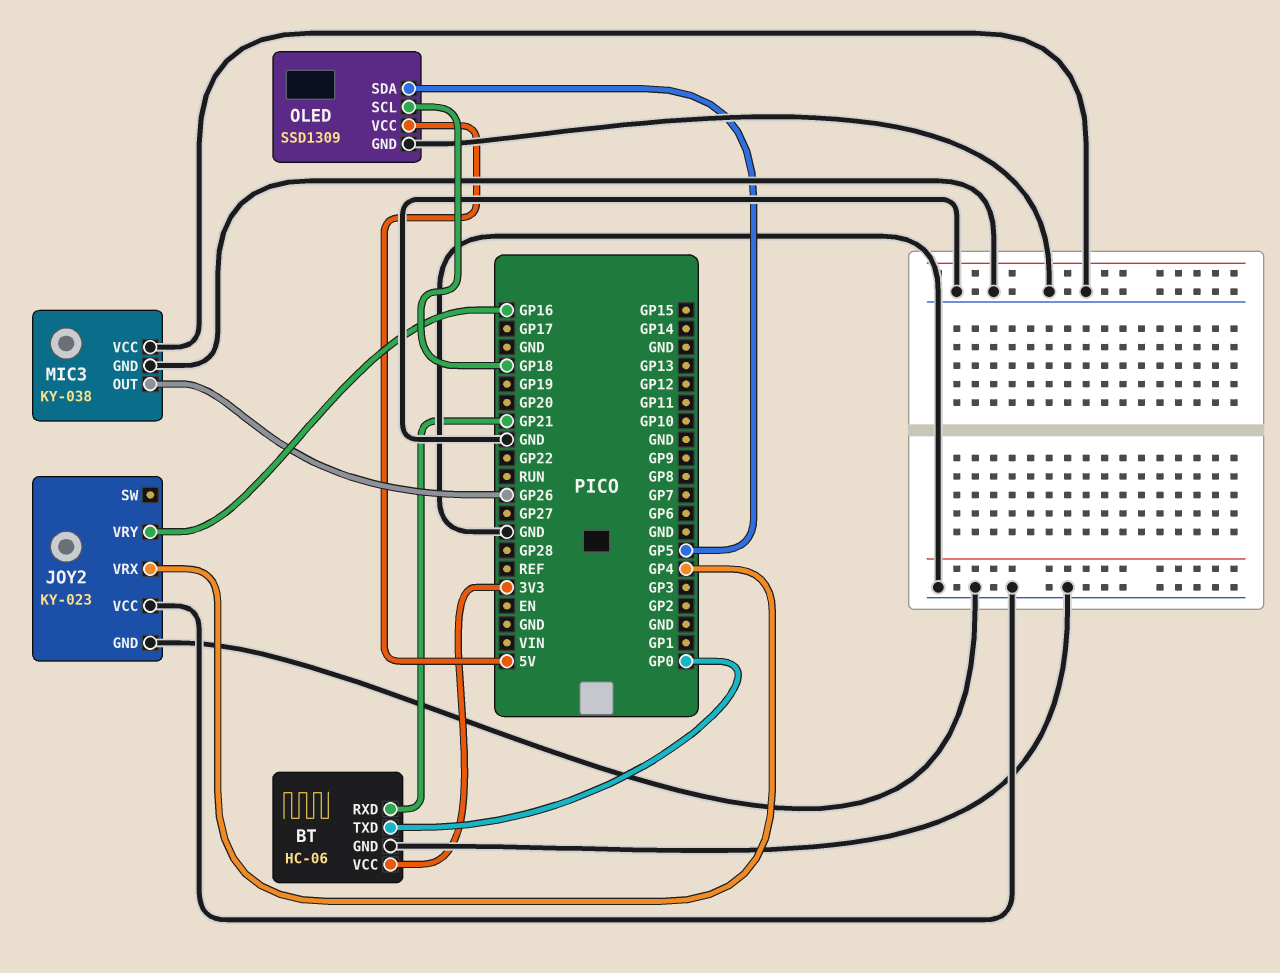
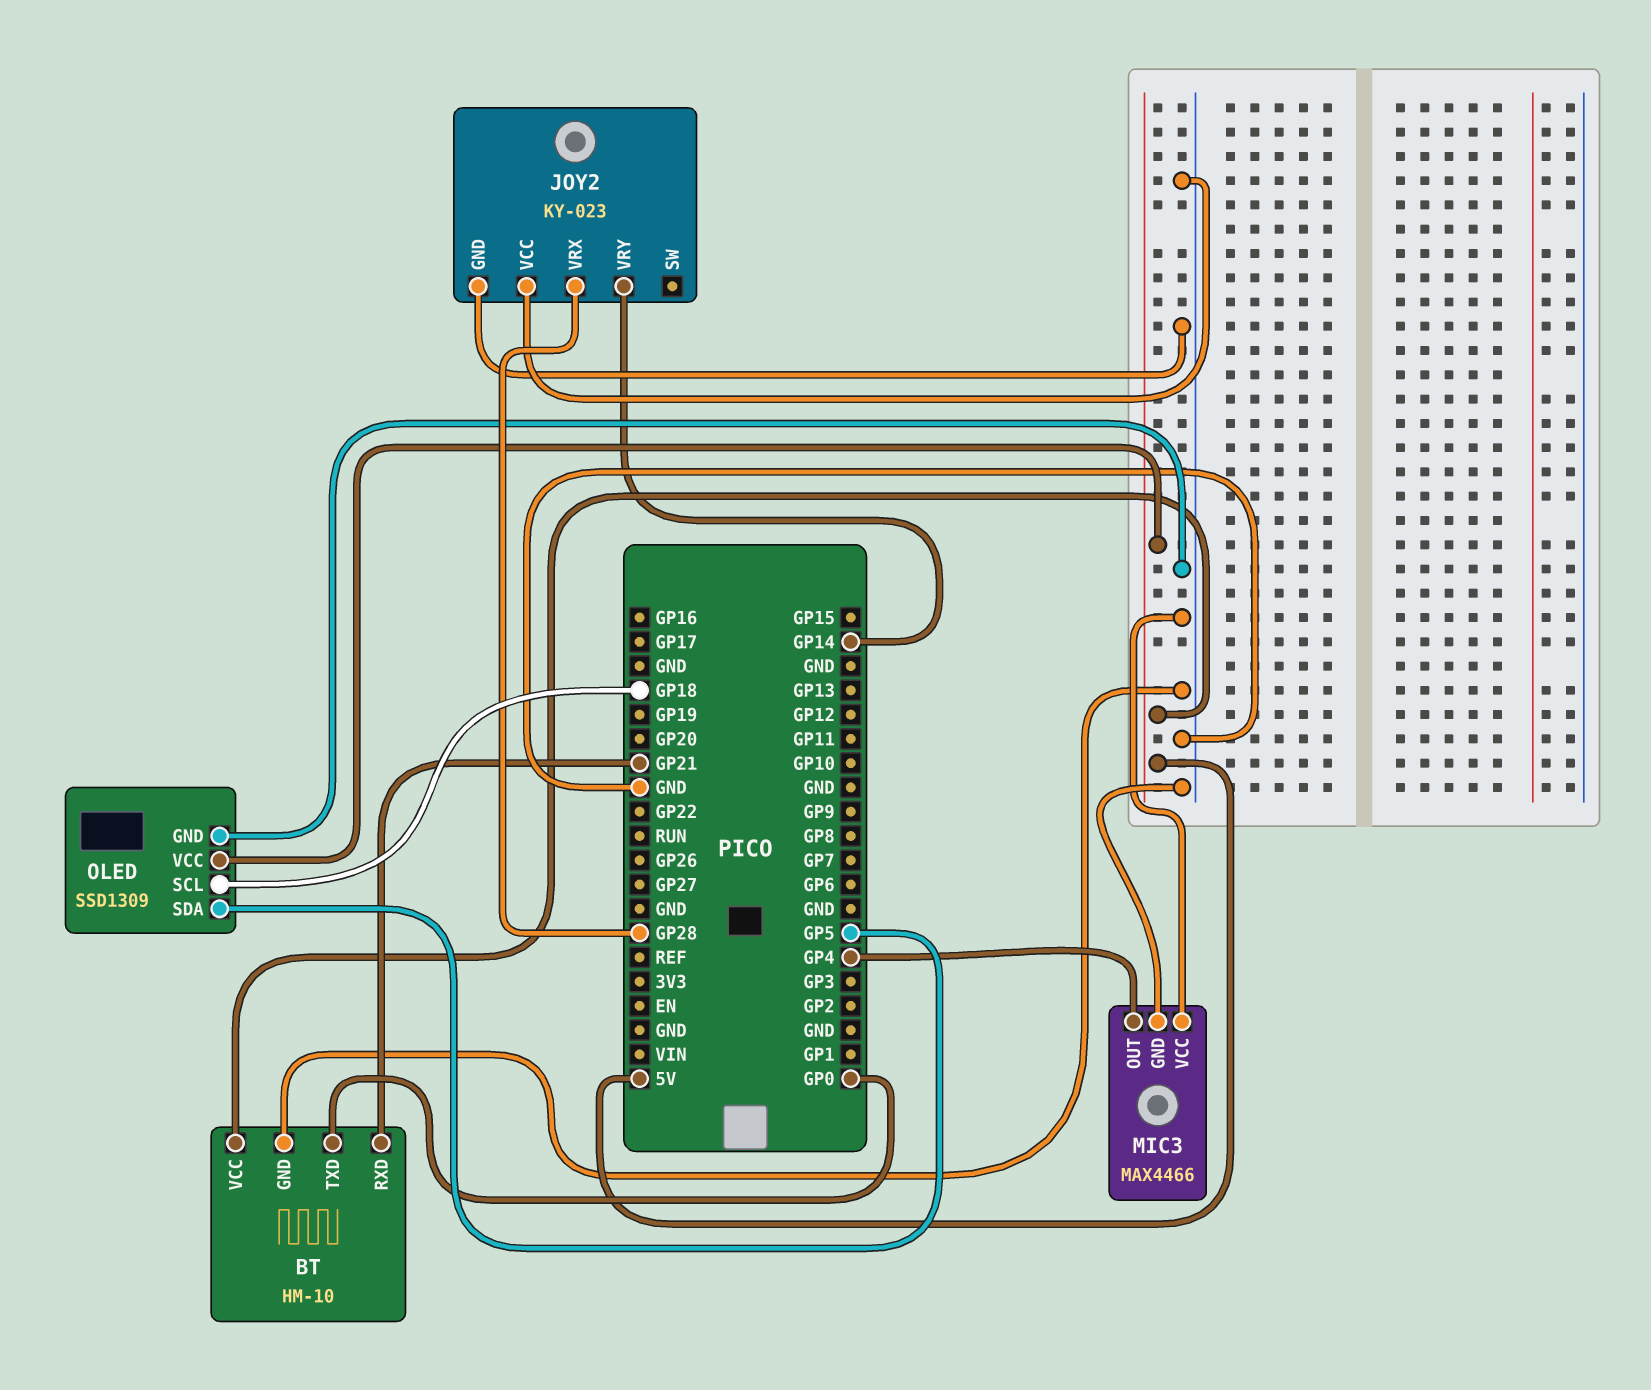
BT: HC-06 -> HM-10
BT pin VCC: 3V3 -> 5V
JOY2 pin VRX: GP4 -> GP28
JOY2 pin VRY: GP16 -> GP14
MIC3: KY-038 -> MAX4466
MIC3 pin OUT: GP26 -> GP4

